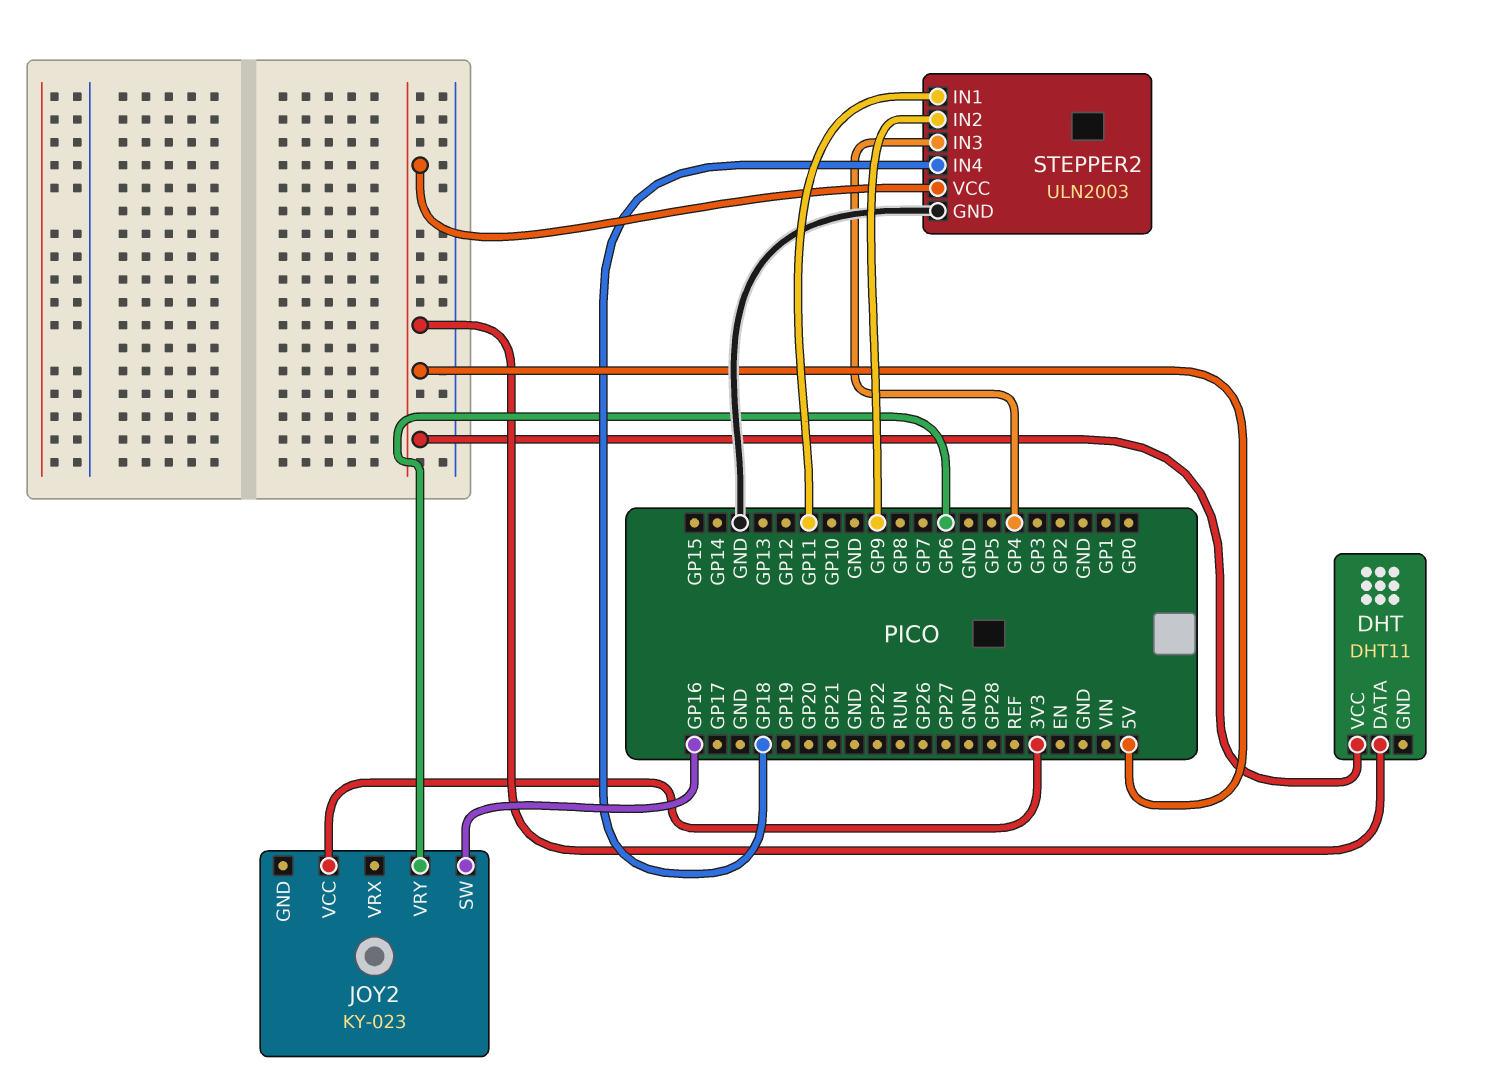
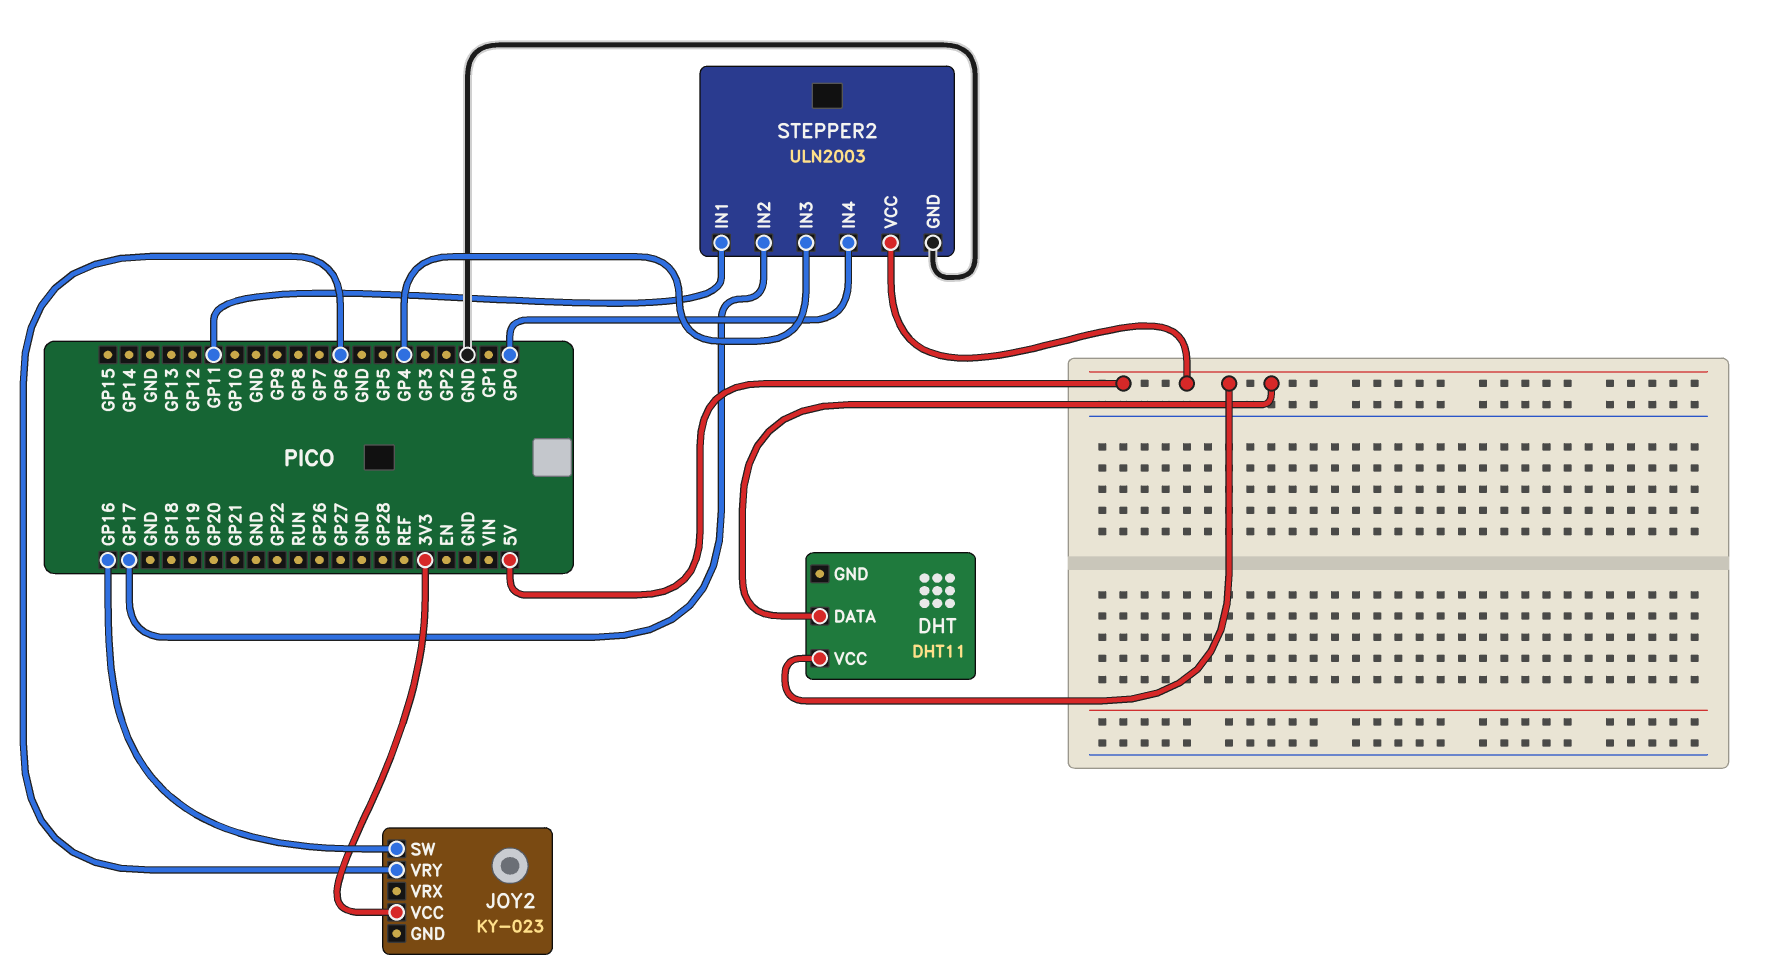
STEPPER2 pin IN2: GP9 -> GP17
STEPPER2 pin IN4: GP18 -> GP0

